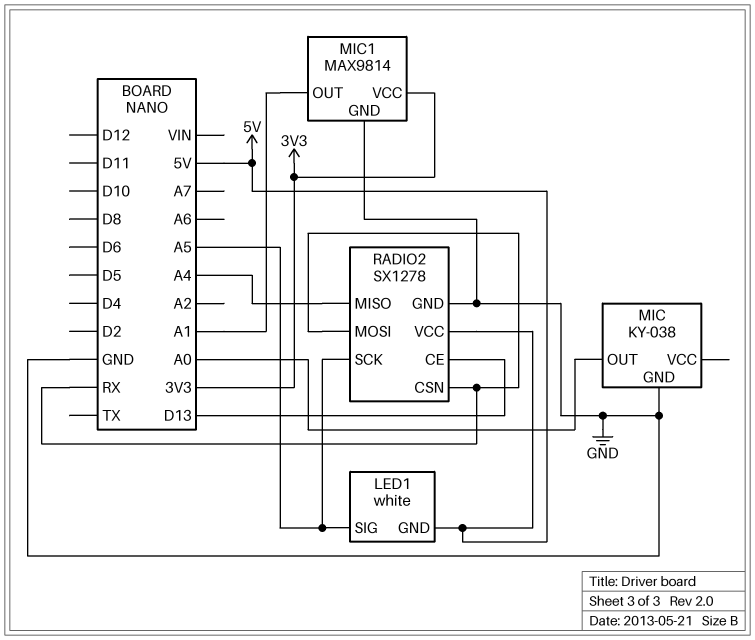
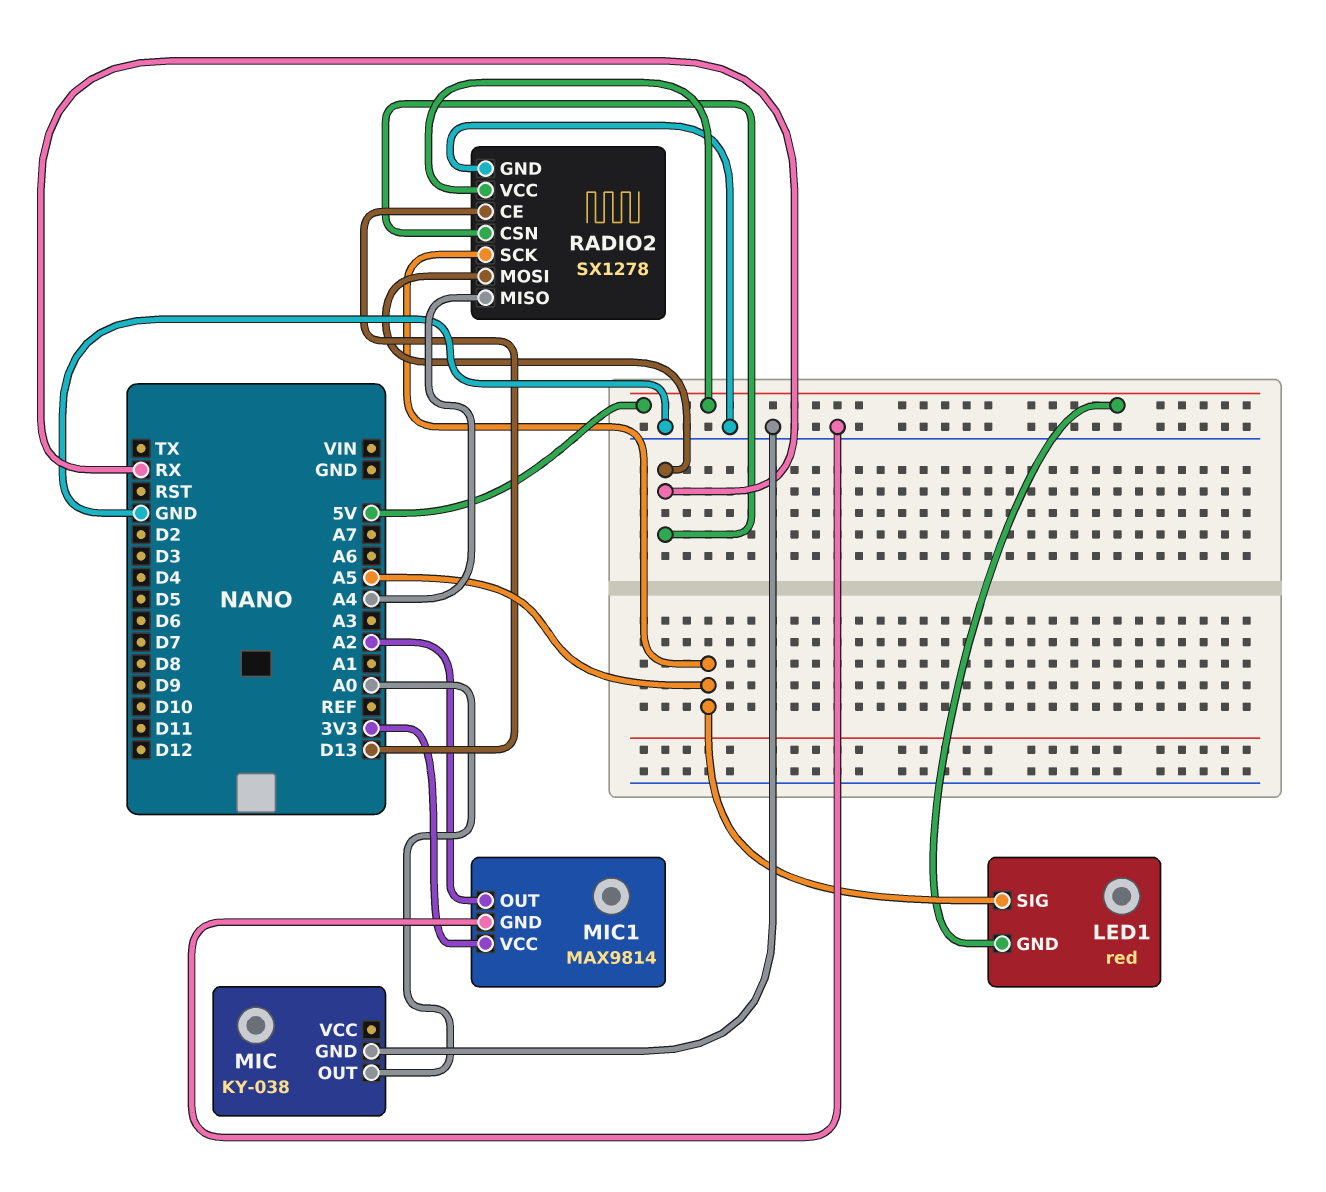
LED1: white -> red
MIC1 pin OUT: A1 -> A2

